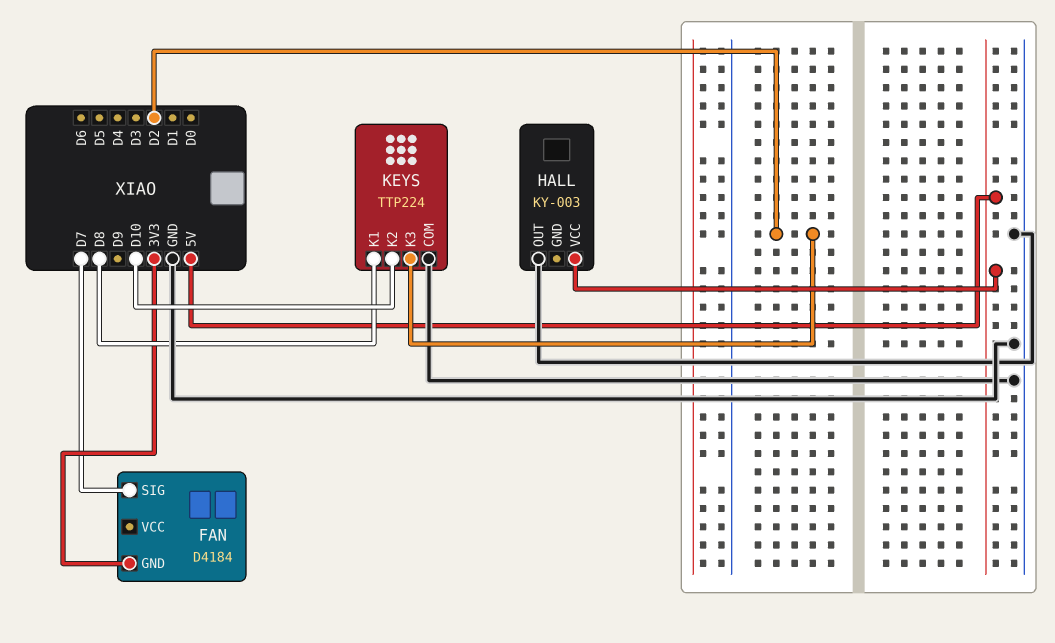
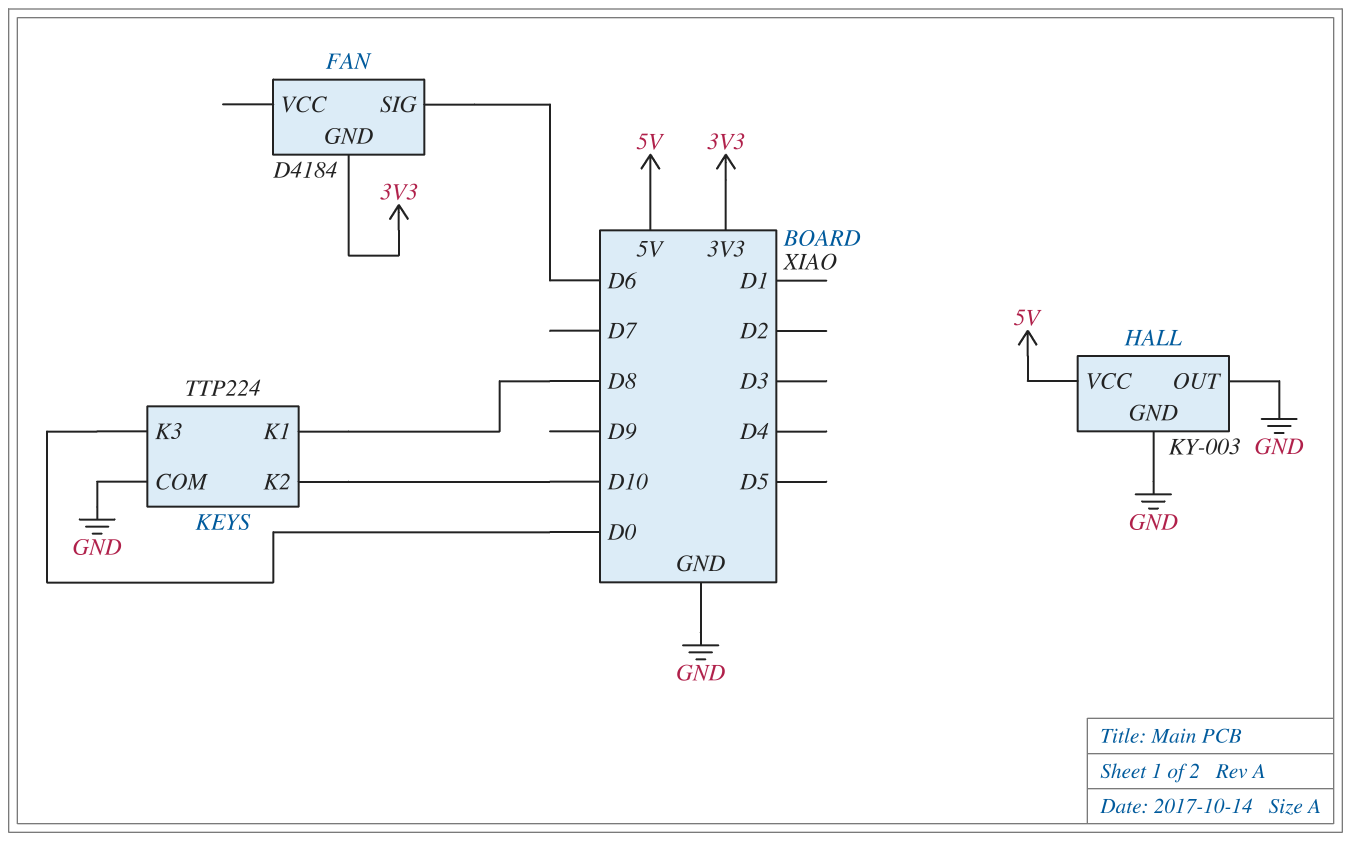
FAN pin SIG: D7 -> D6
HALL pin GND: none -> GND
KEYS pin K3: D2 -> D0

